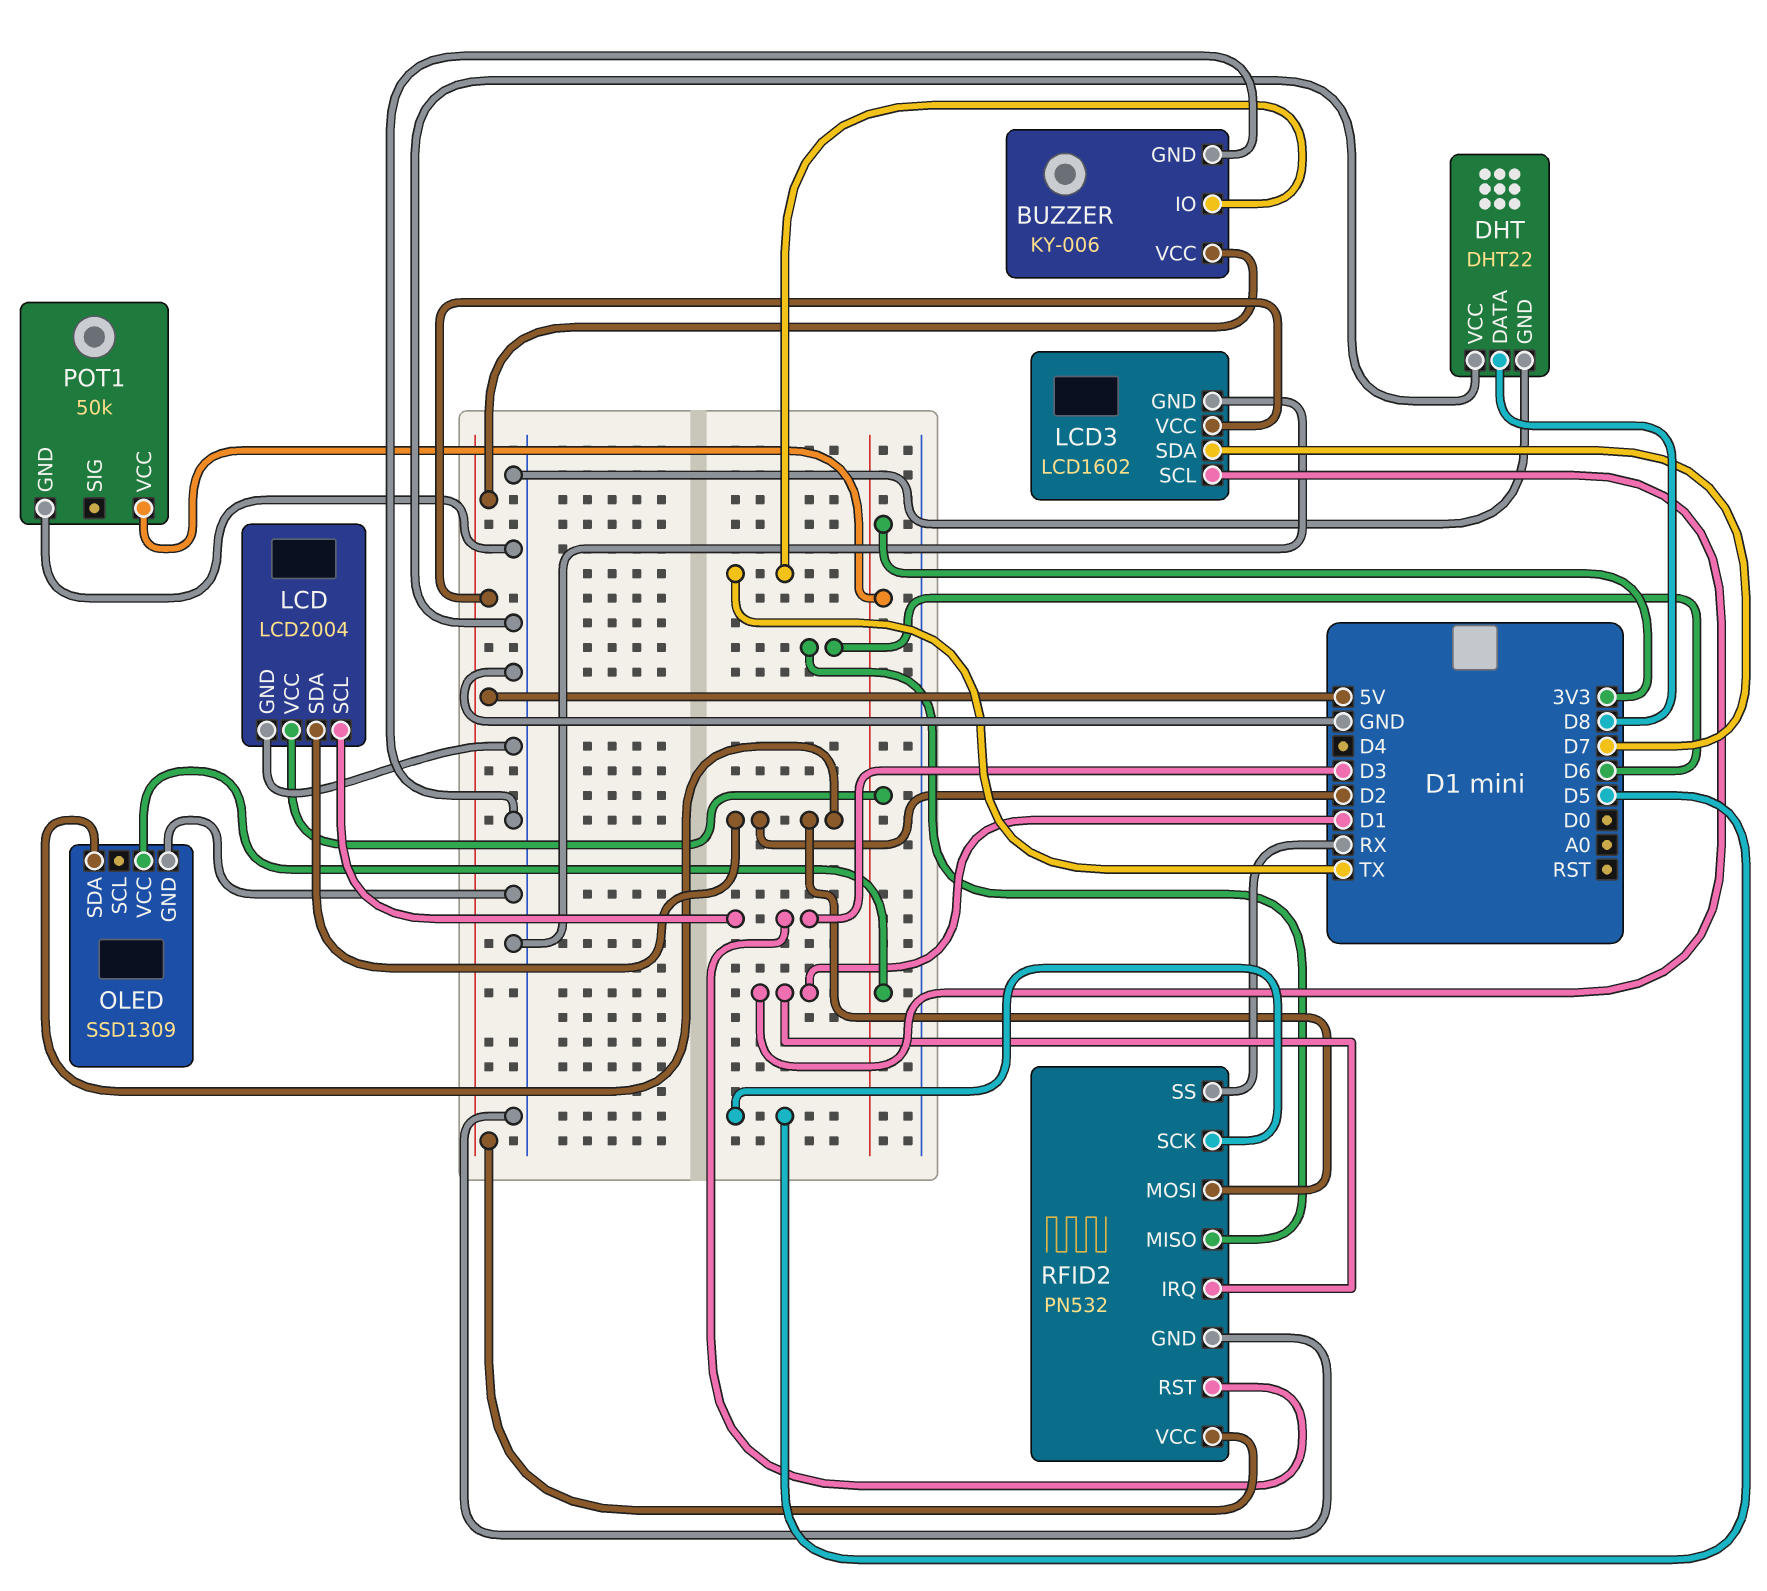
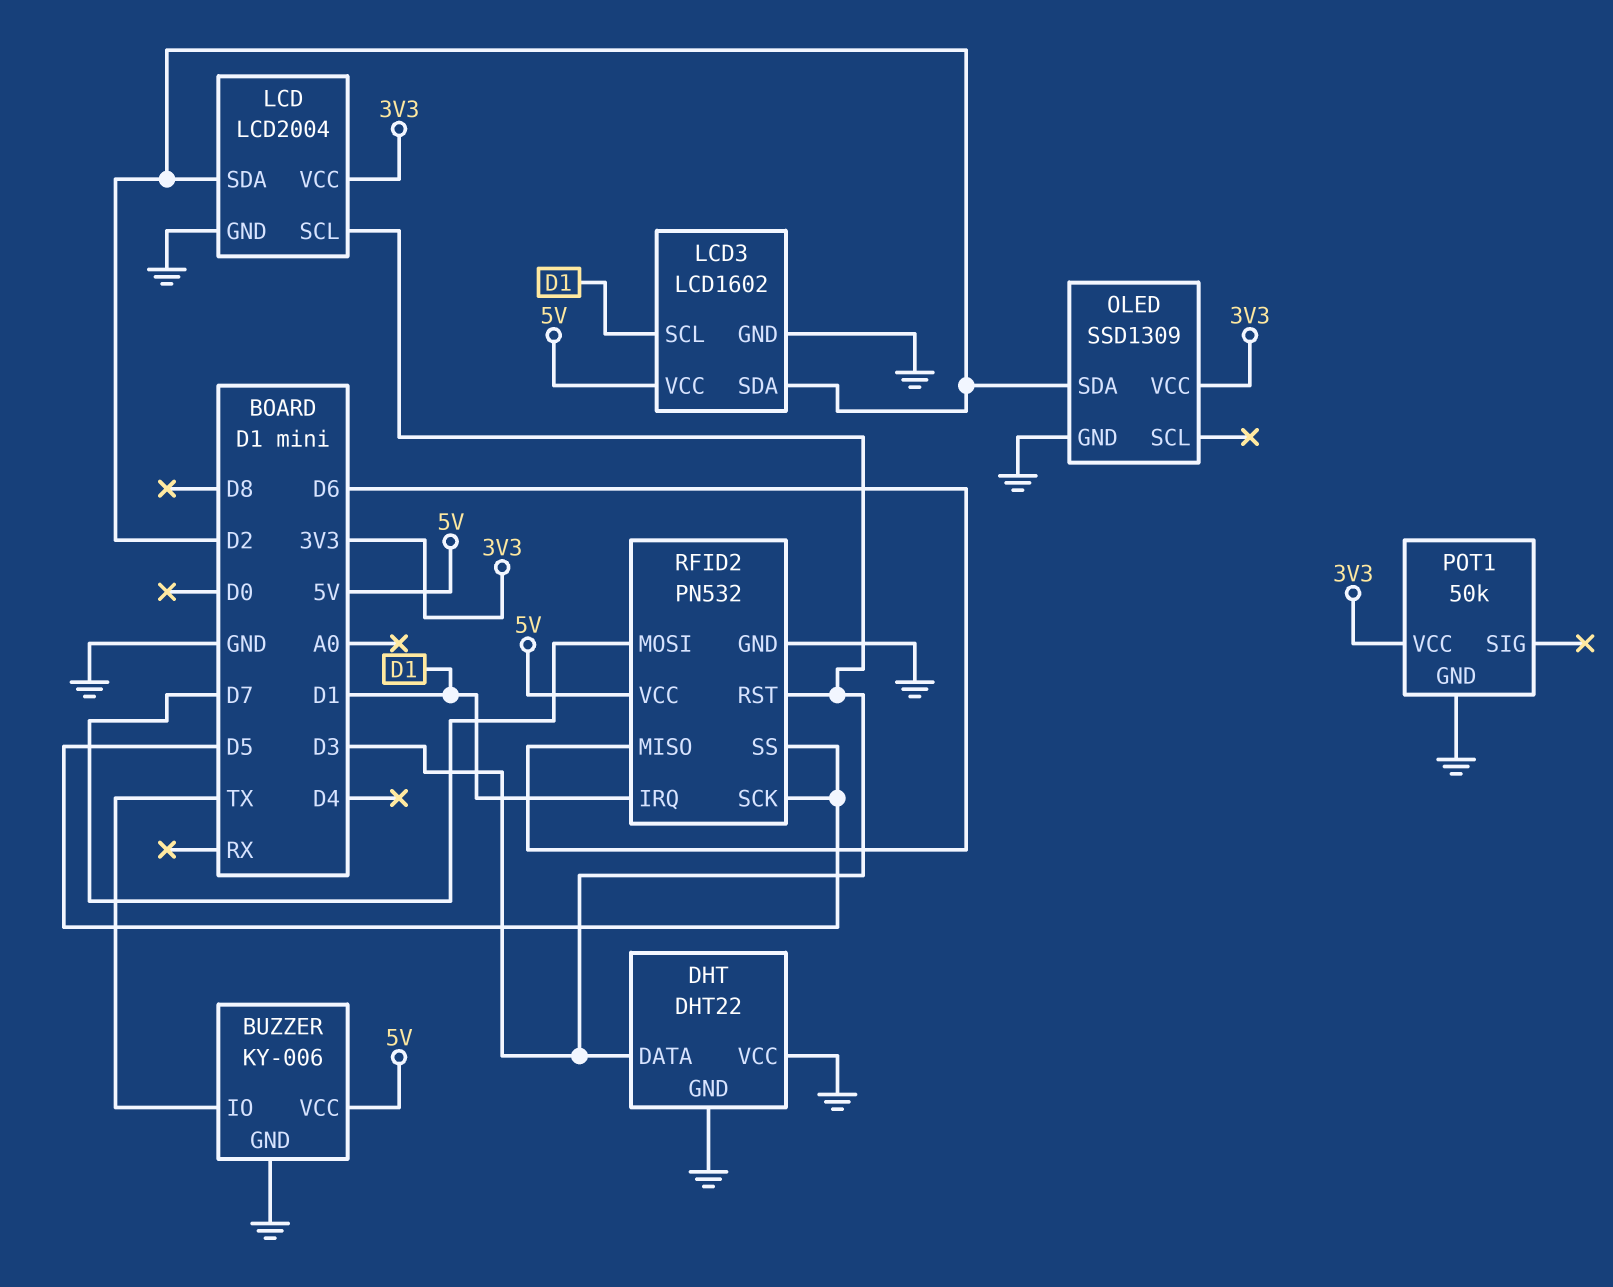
DHT pin DATA: D8 -> D3
LCD3 pin SDA: D7 -> D2
RFID2 pin MOSI: D2 -> D7
RFID2 pin SS: RX -> D5

